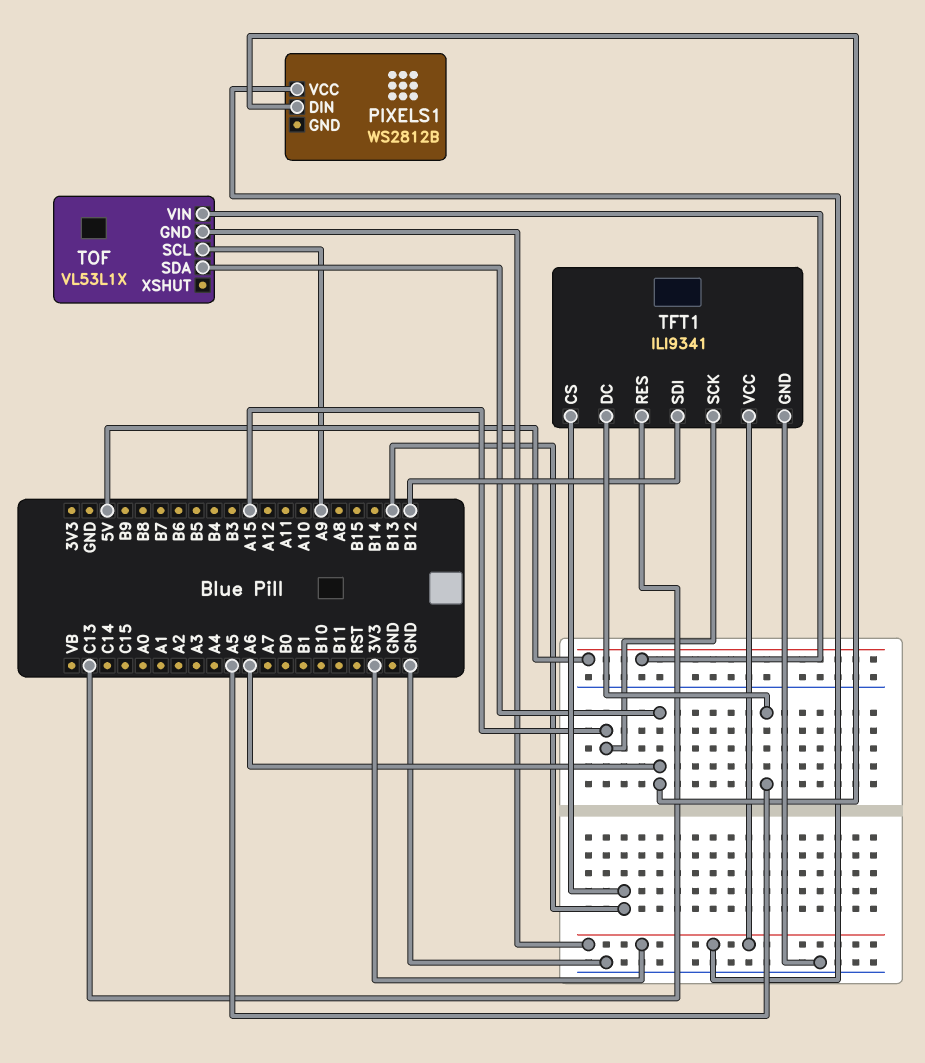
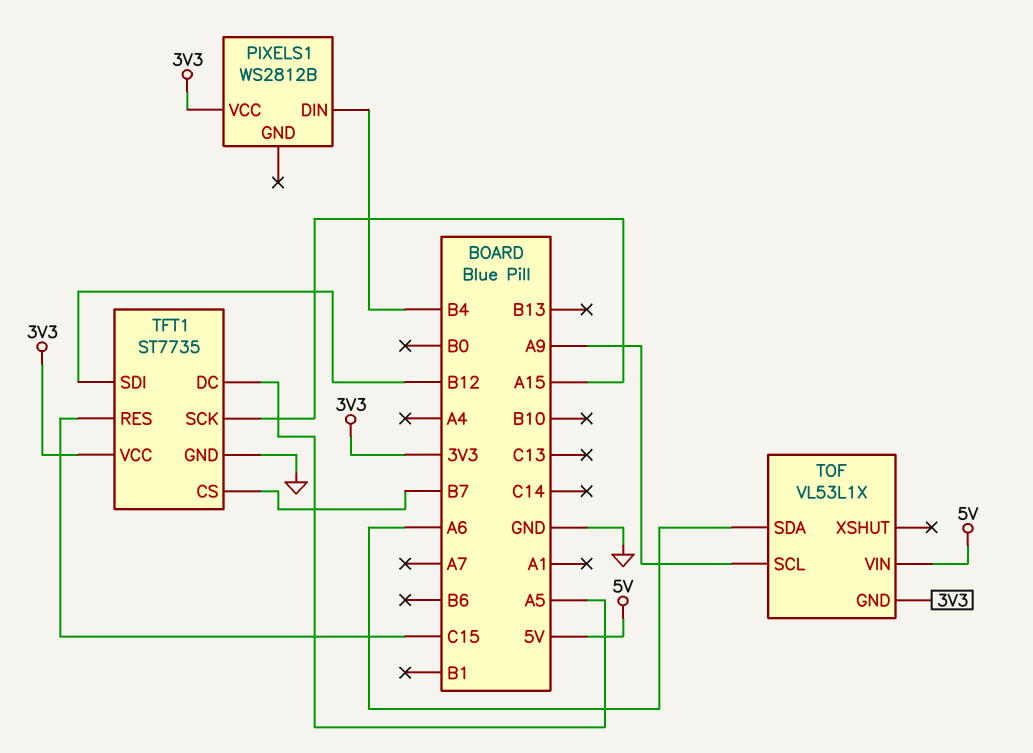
PIXELS1 pin DIN: A6 -> B4
TFT1: ILI9341 -> ST7735
TFT1 pin CS: B13 -> B7
TFT1 pin RES: C13 -> C15

